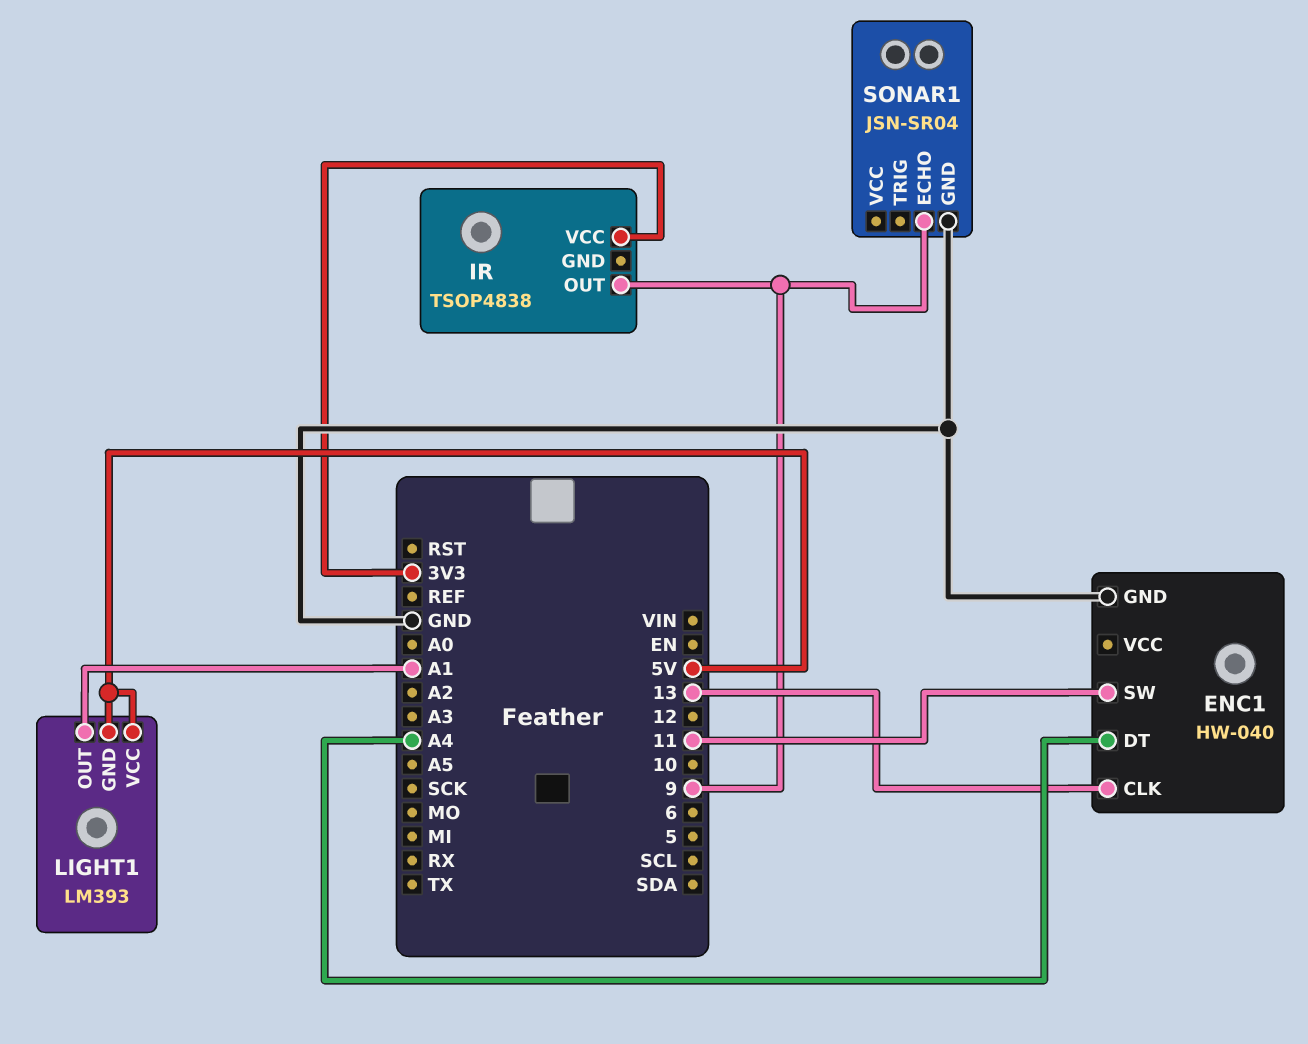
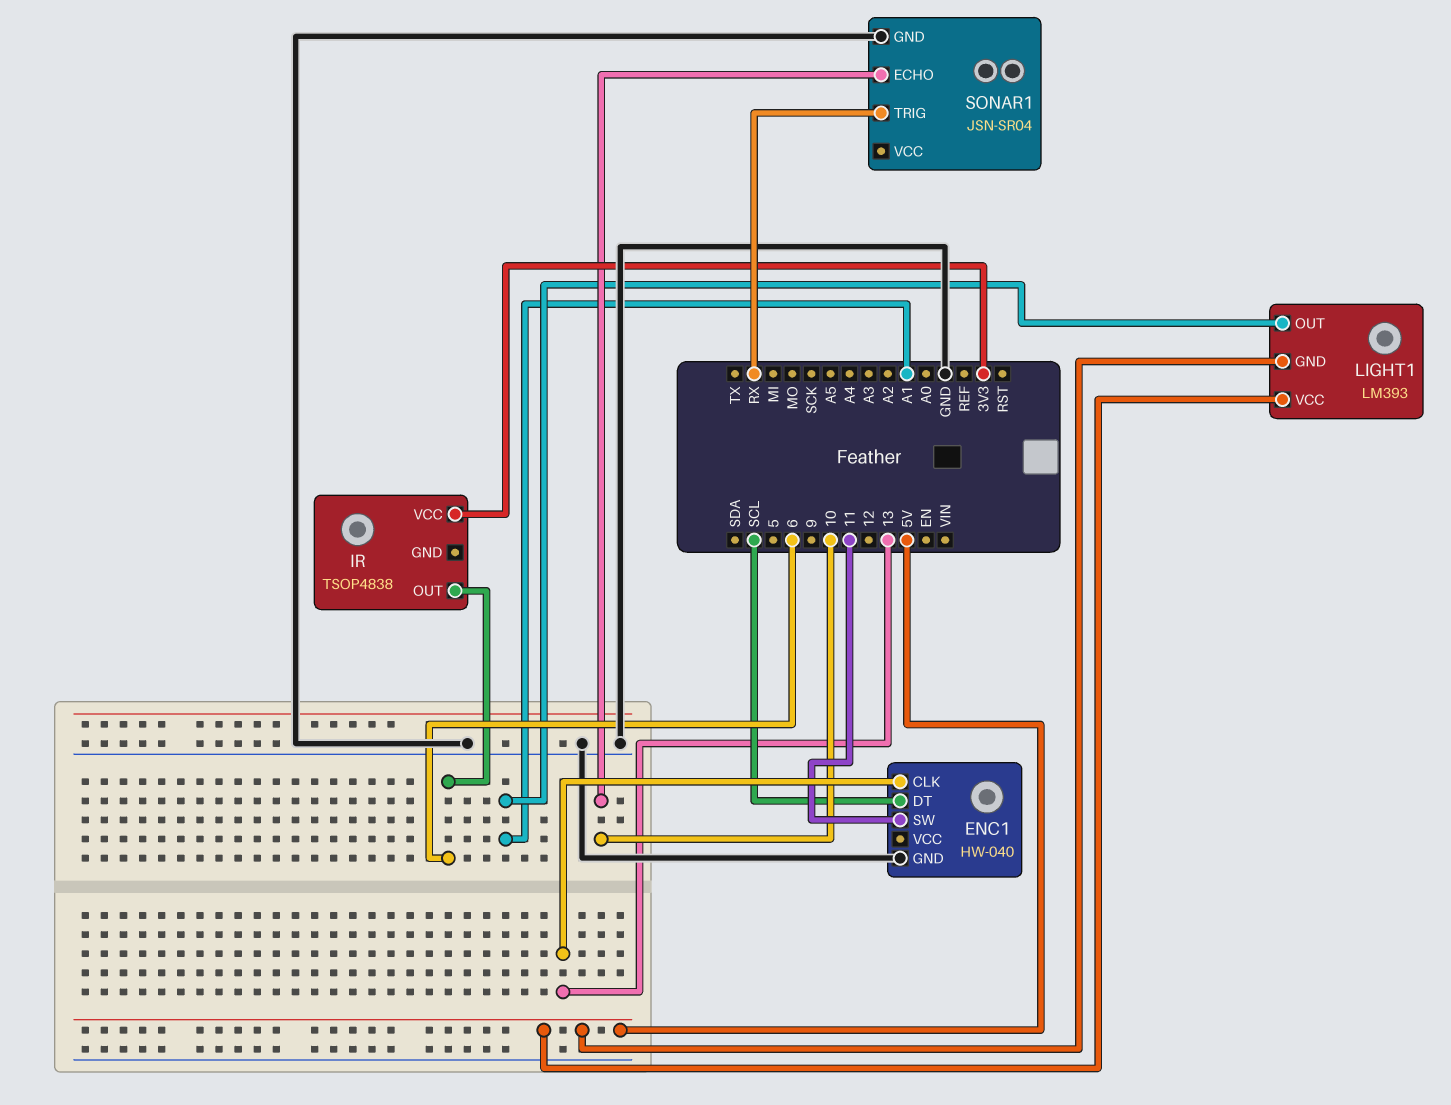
ENC1 pin DT: A4 -> SCL
IR pin OUT: 9 -> 6
SONAR1 pin ECHO: 9 -> 10
SONAR1 pin TRIG: none -> RX

